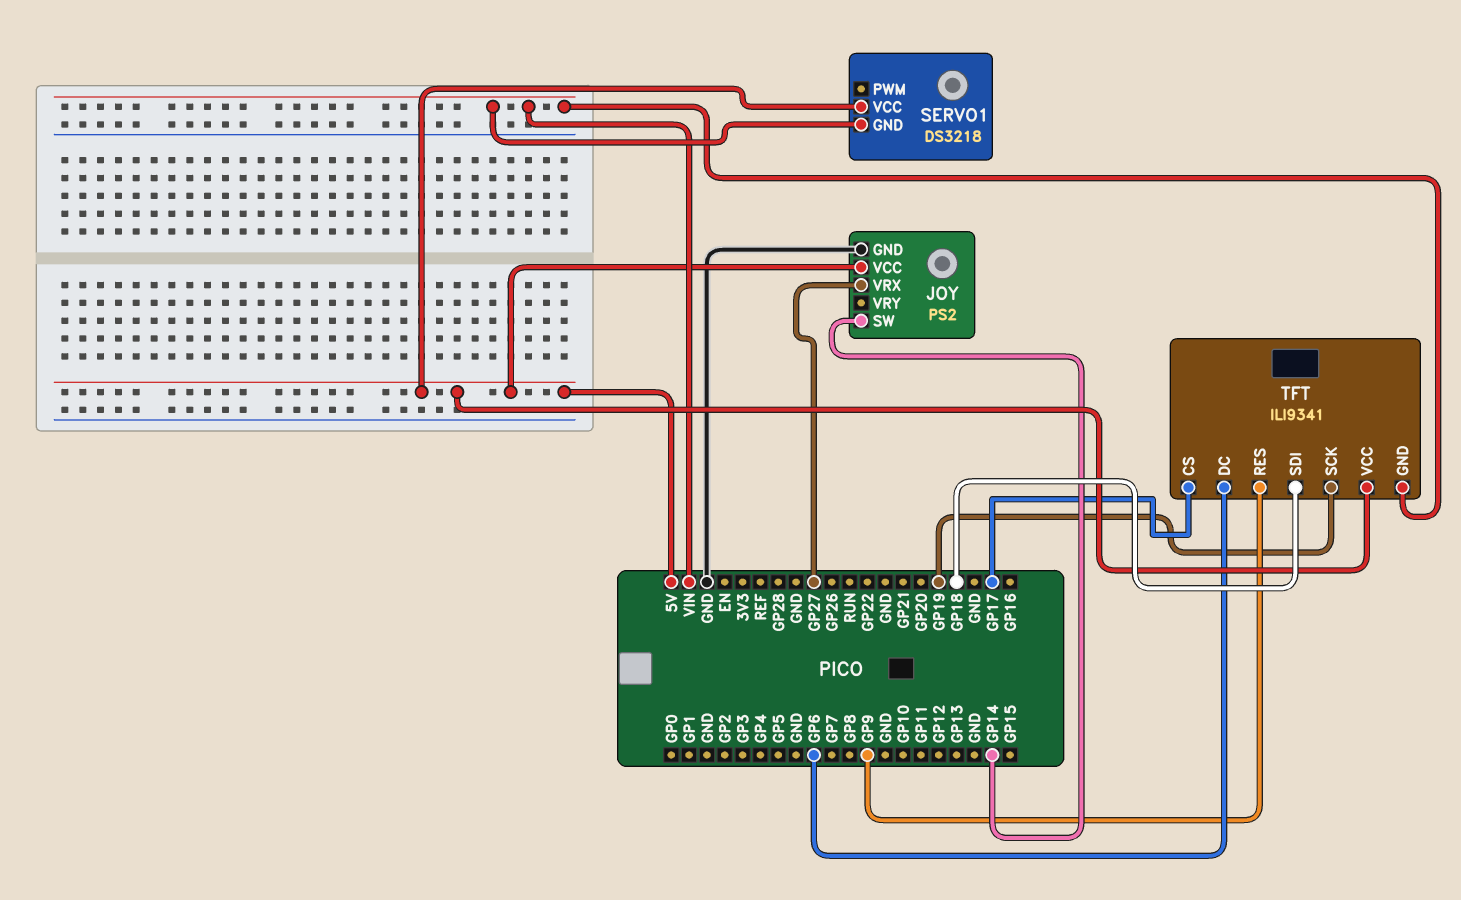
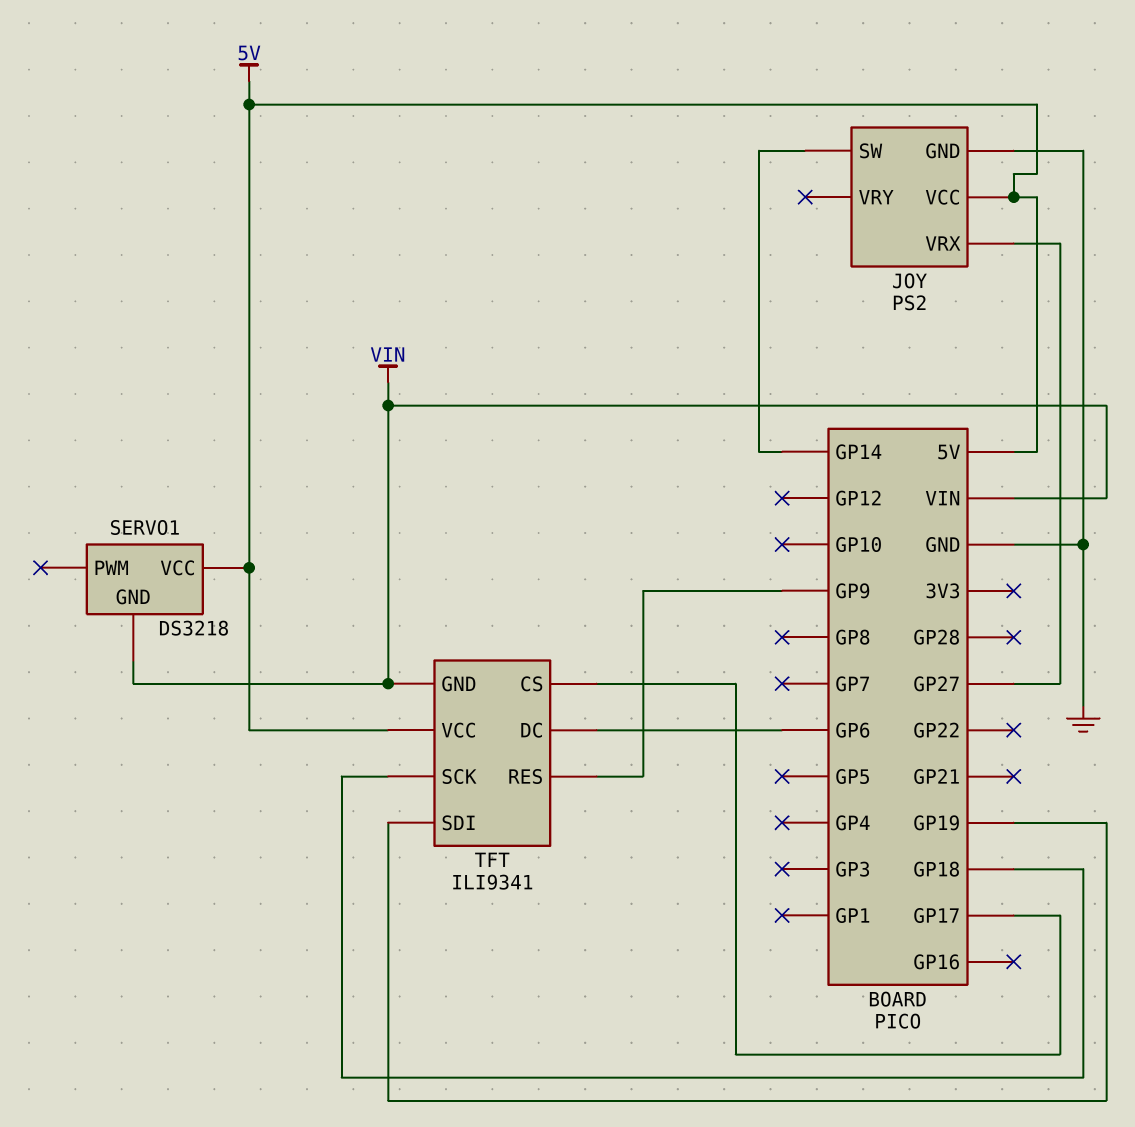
TFT pin SCK: GP19 -> GP18
TFT pin SDI: GP18 -> GP19

